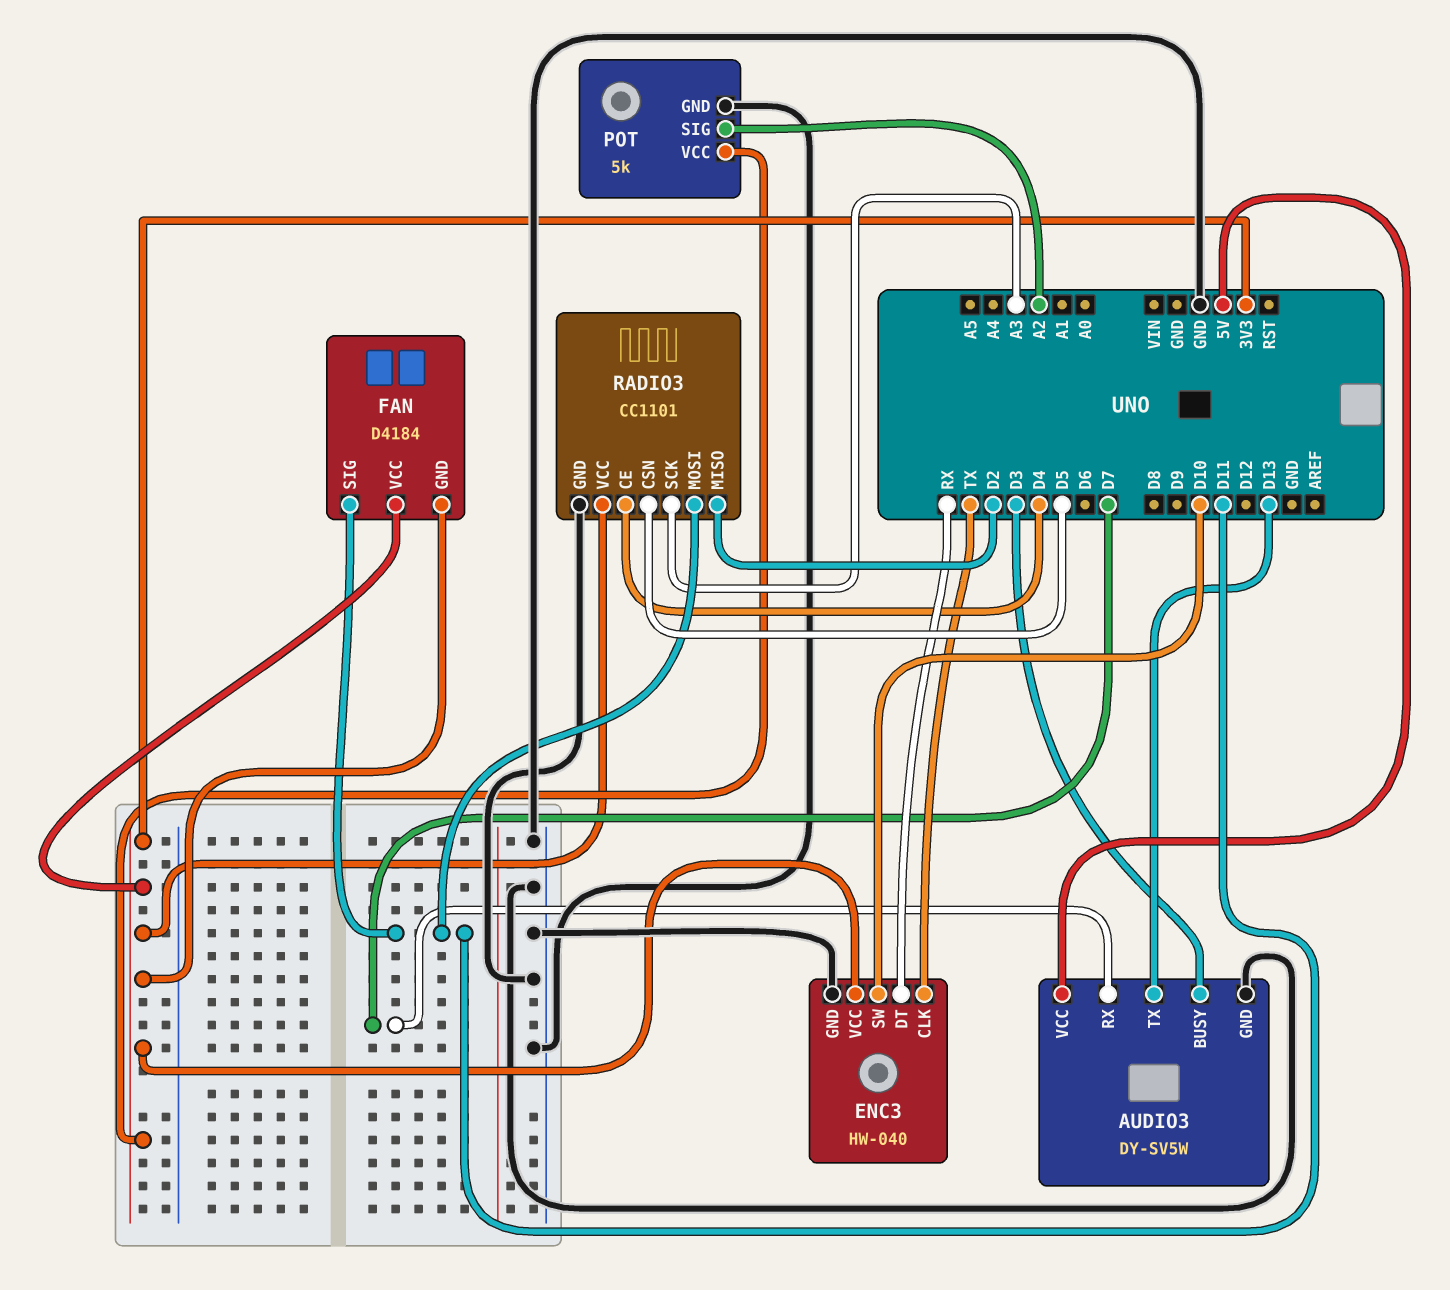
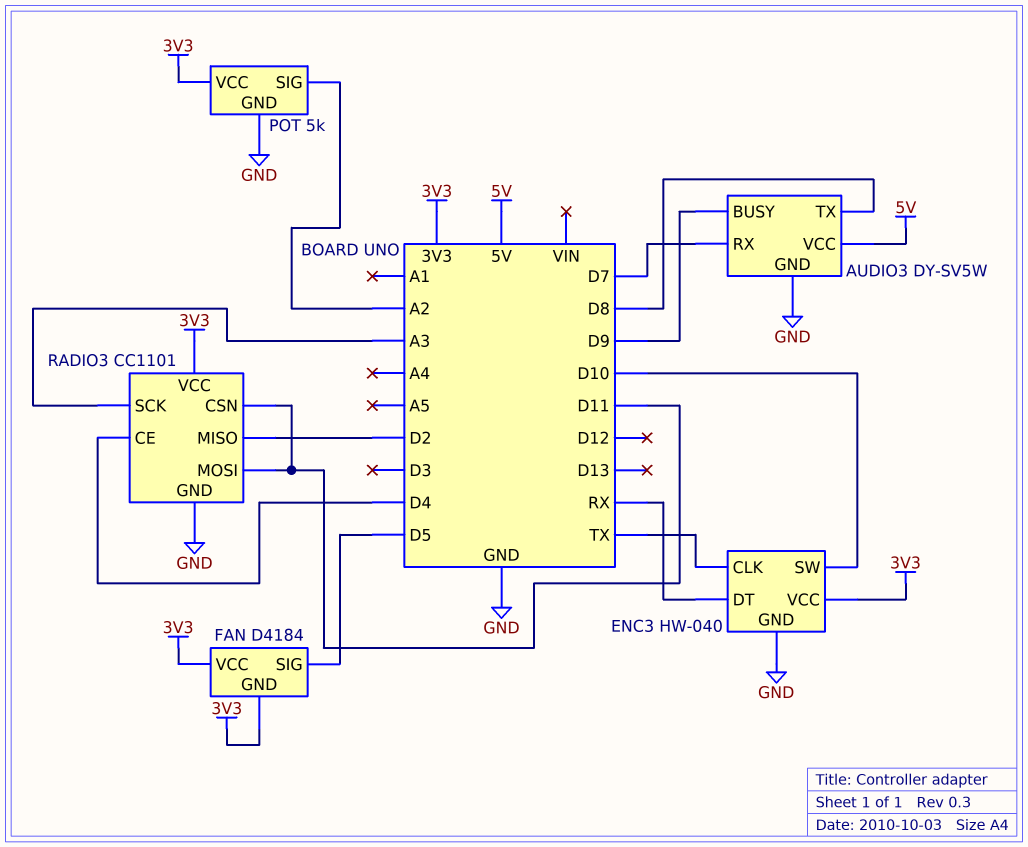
AUDIO3 pin BUSY: D3 -> D9
AUDIO3 pin TX: D13 -> D8
FAN pin SIG: D11 -> D5
RADIO3 pin CSN: D5 -> D11

